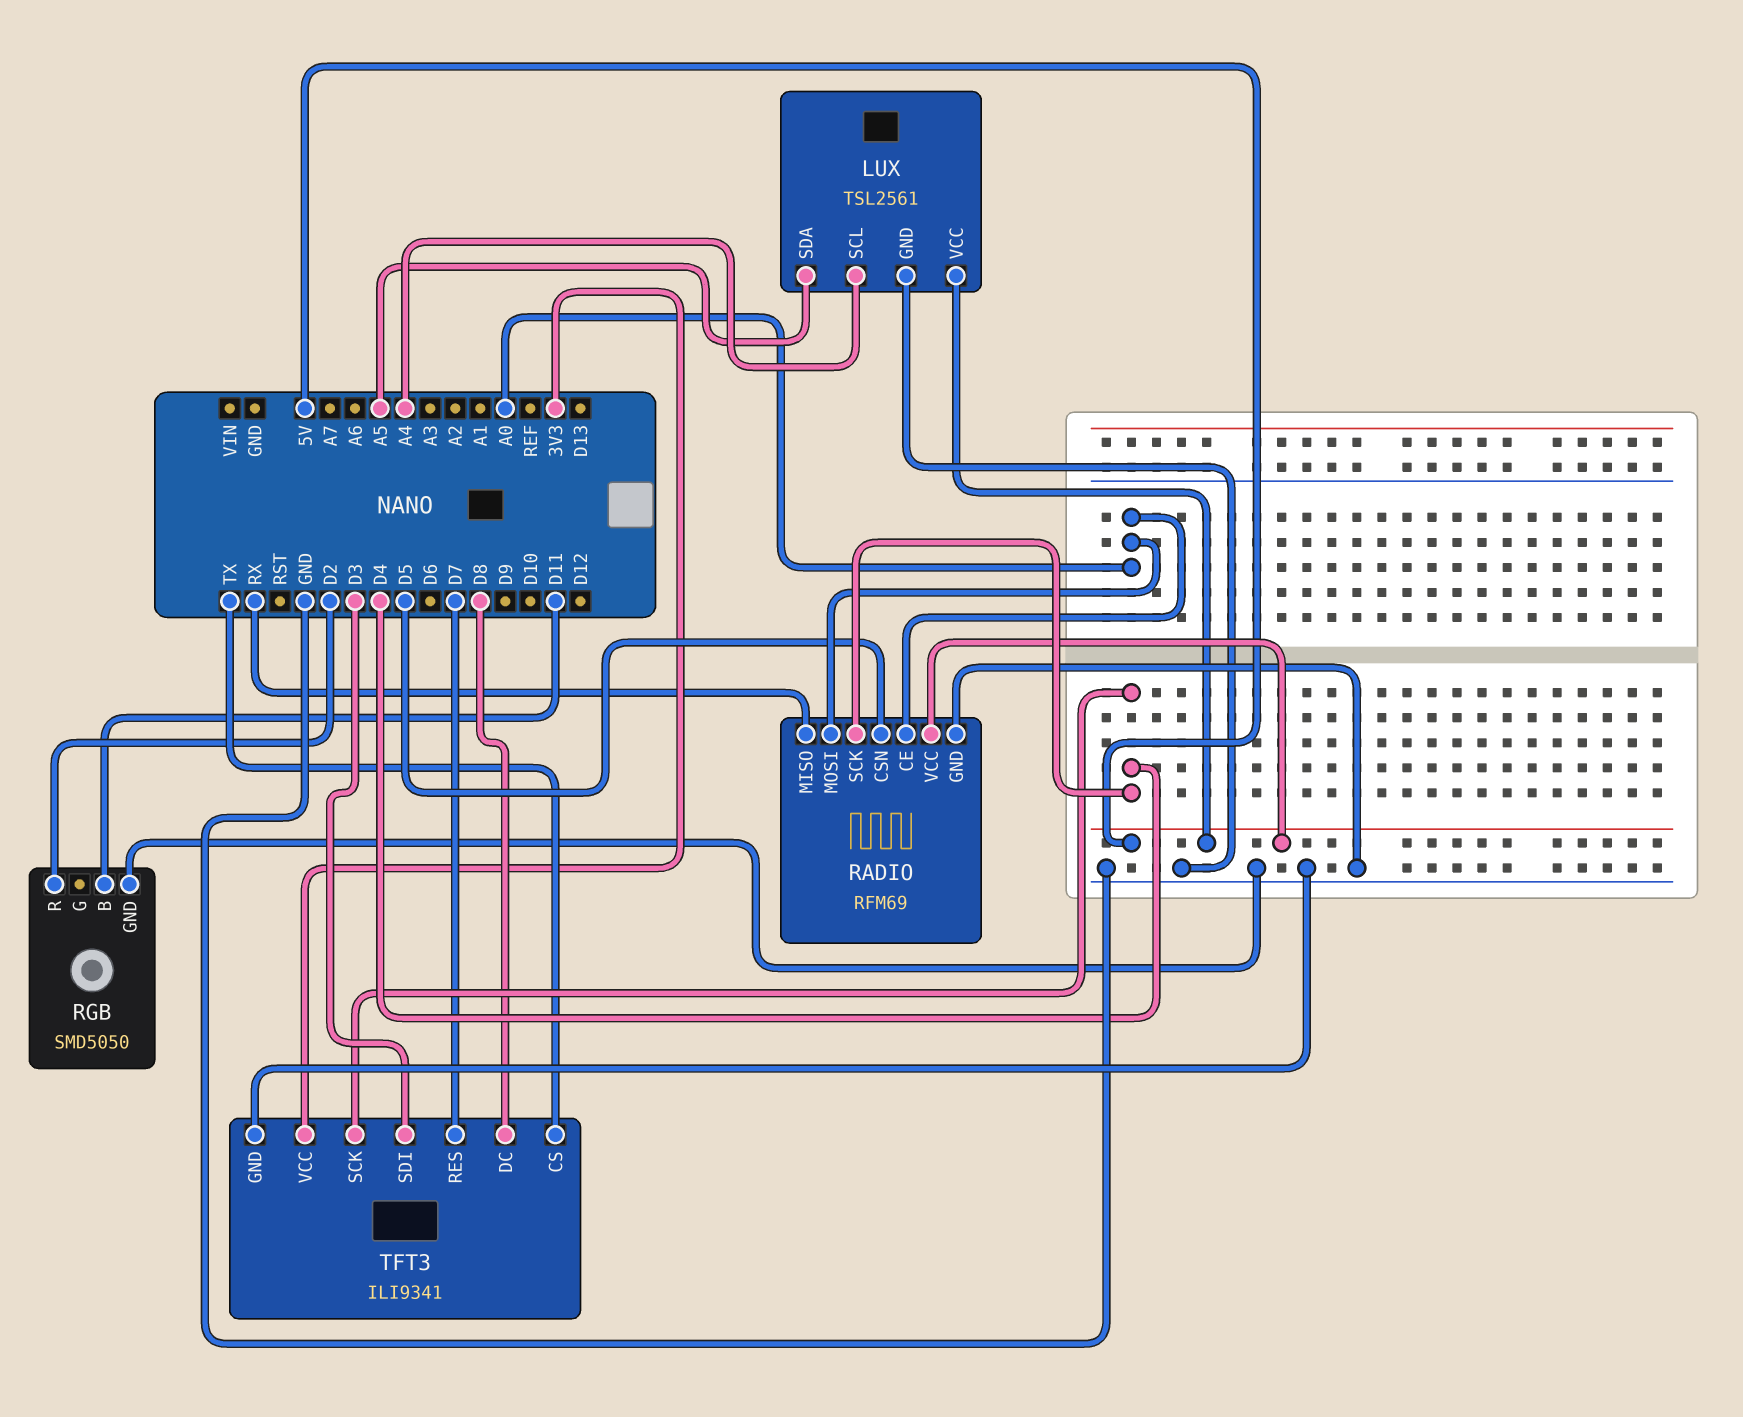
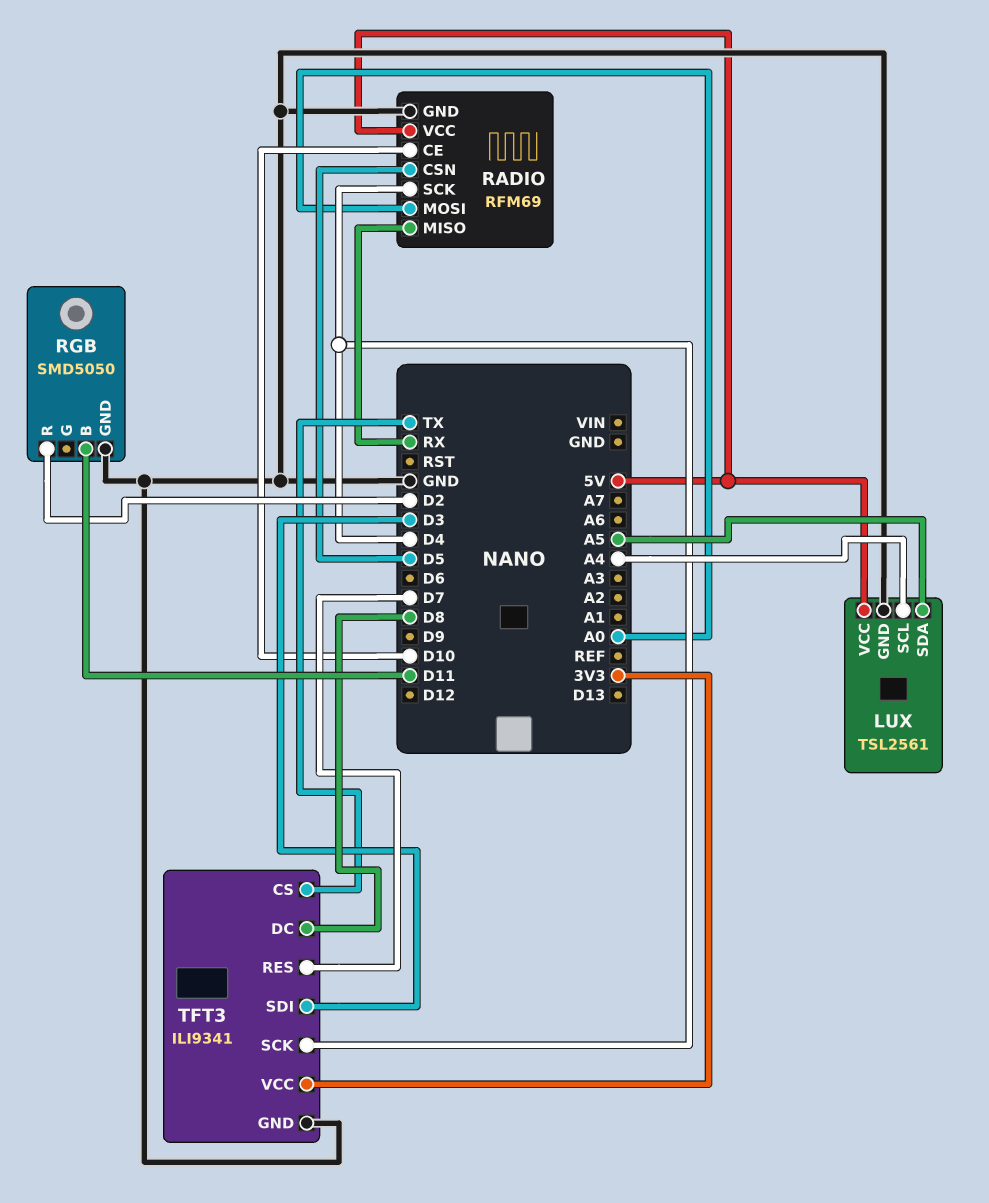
RADIO pin CE: A0 -> D10

